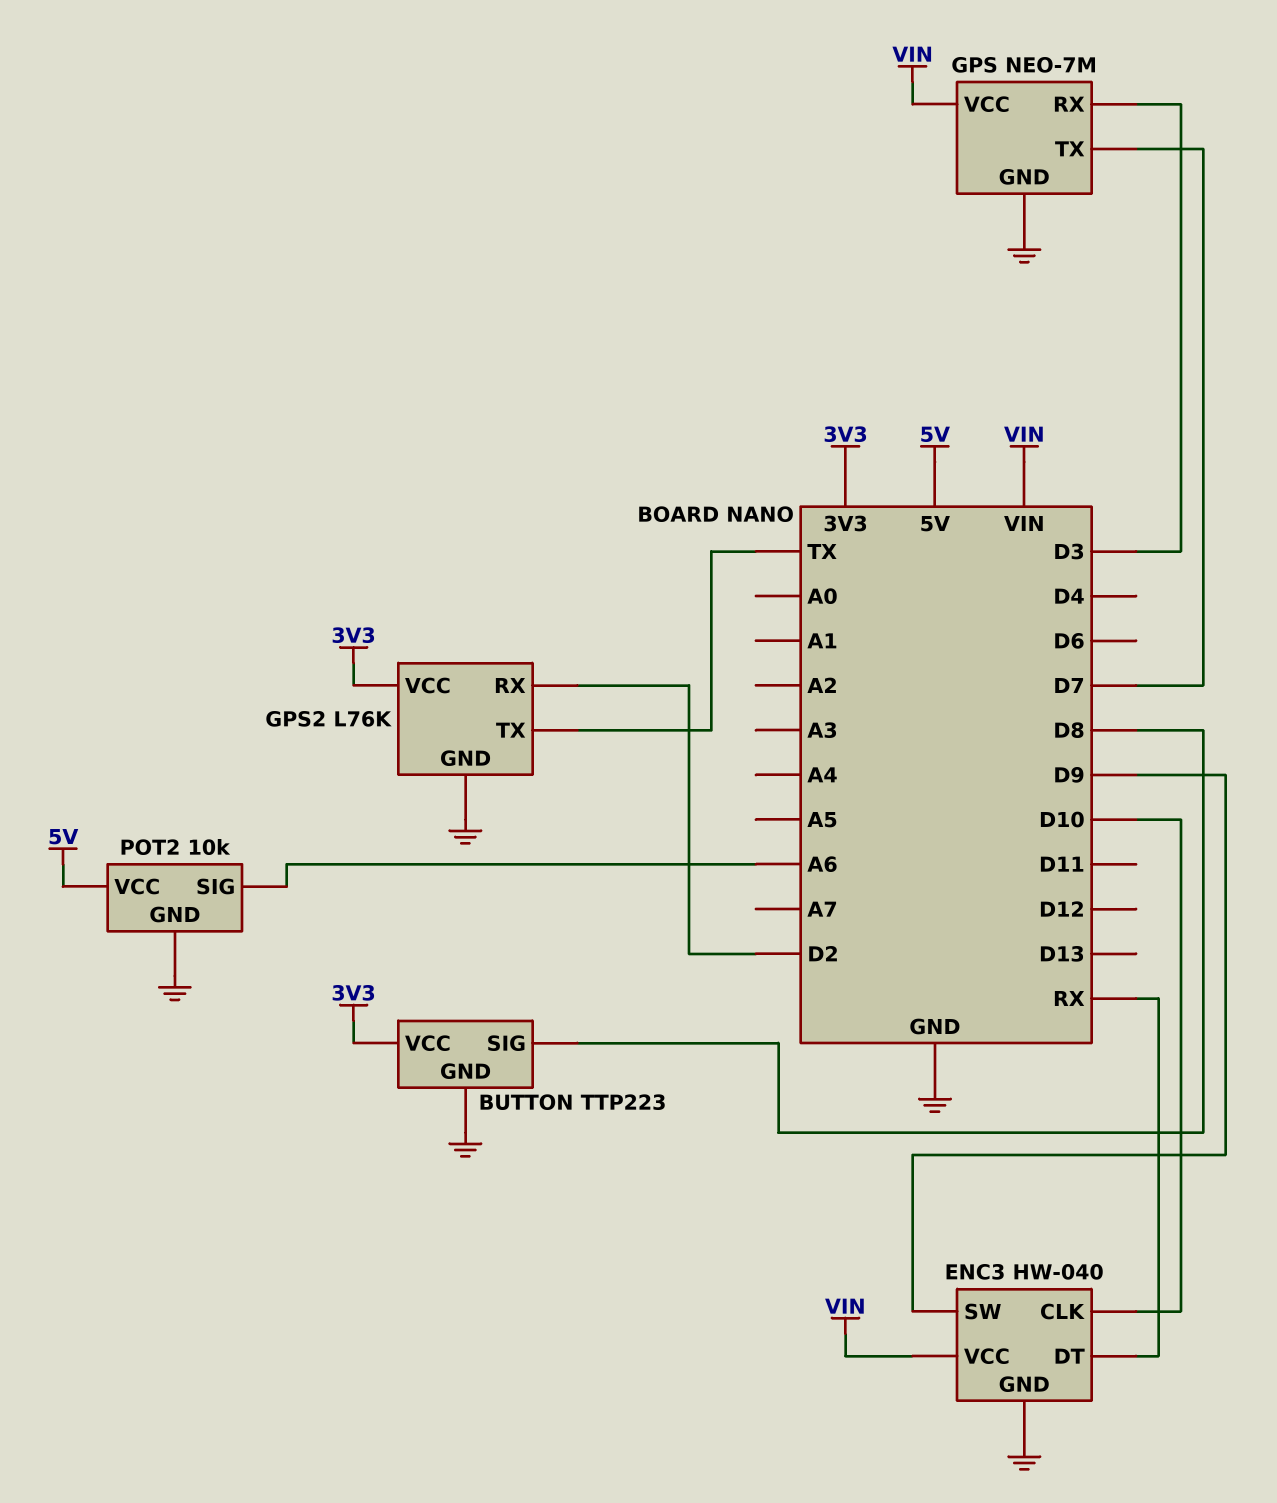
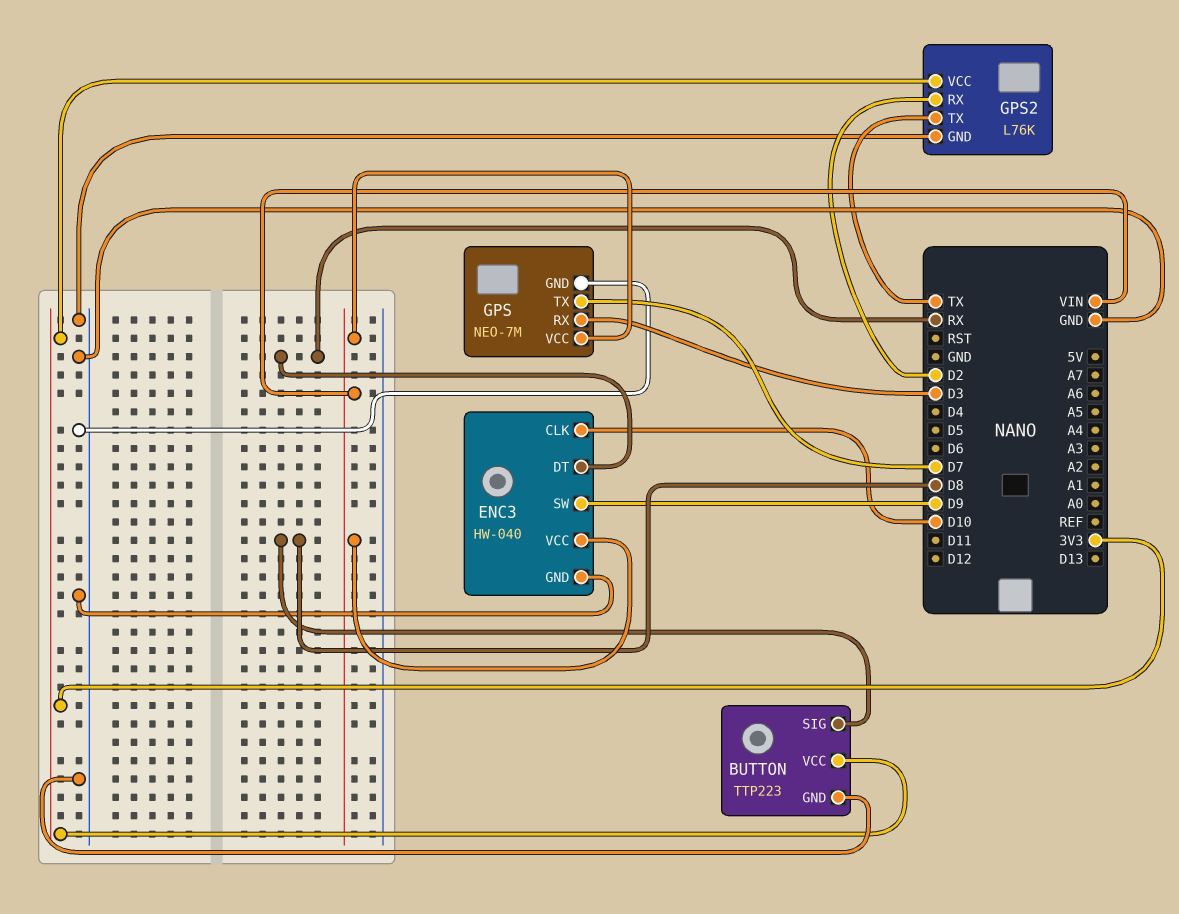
POT2: 10k -> none
POT2 pin GND: GND -> none
POT2 pin SIG: A6 -> none
POT2 pin VCC: 5V -> none

